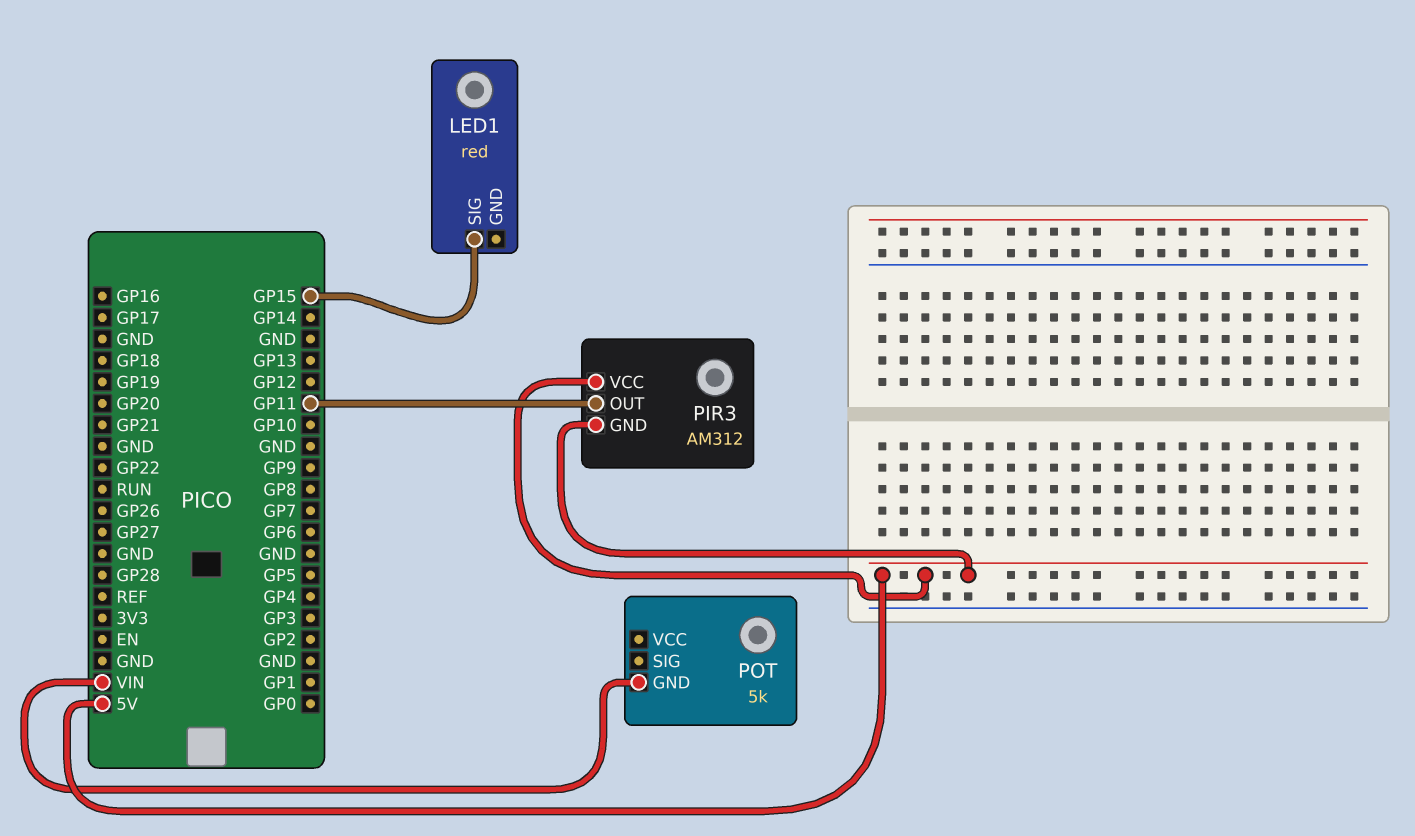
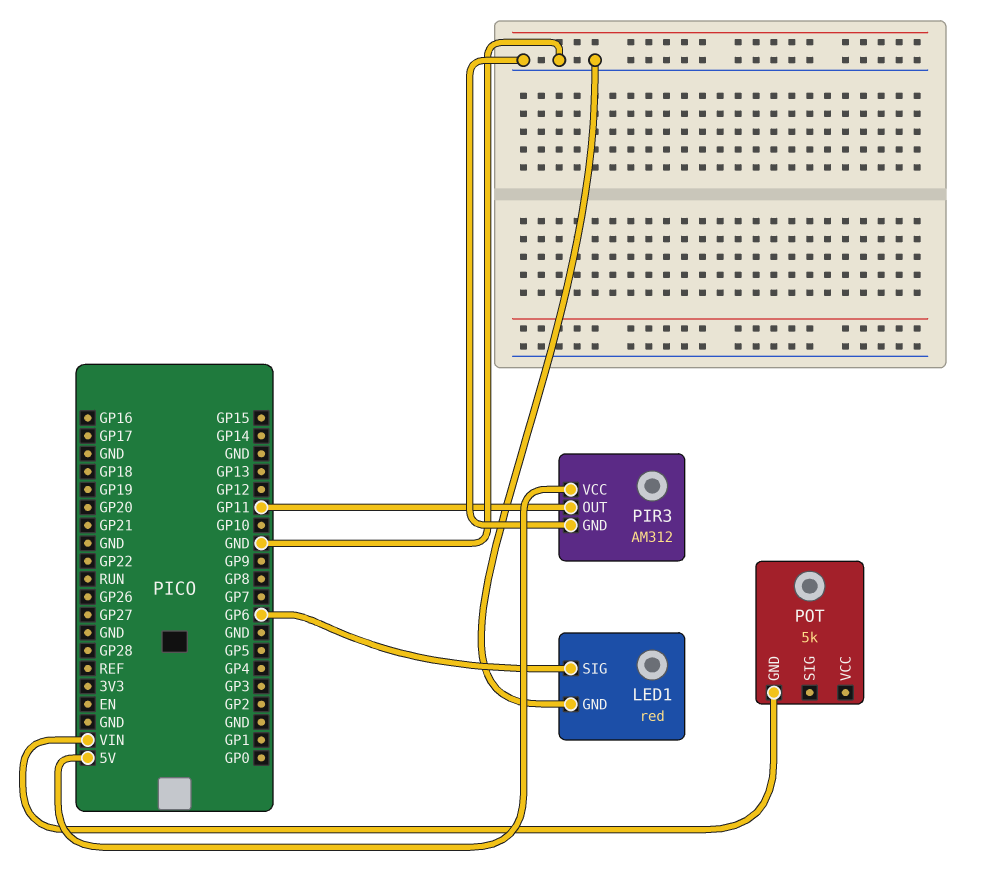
LED1 pin GND: none -> GND
LED1 pin SIG: GP15 -> GP6
PIR3 pin GND: 5V -> GND

